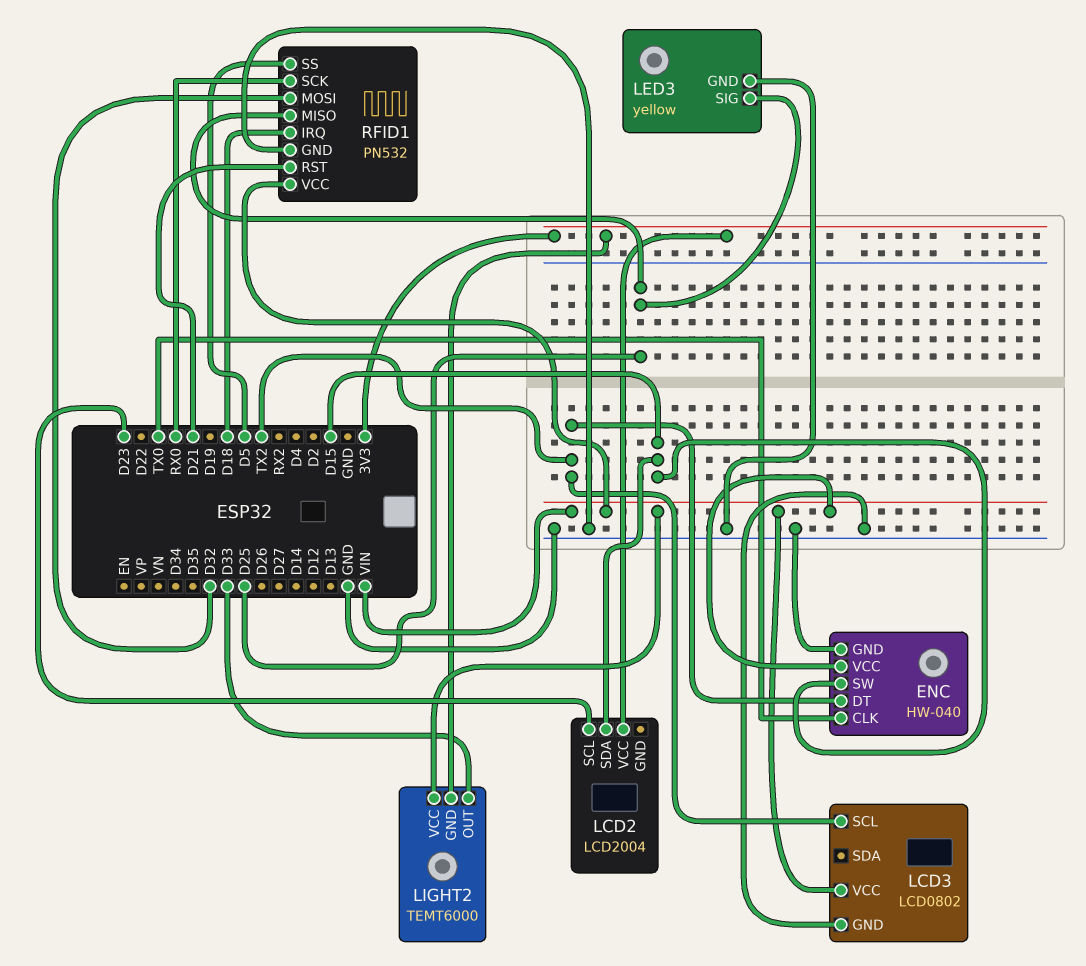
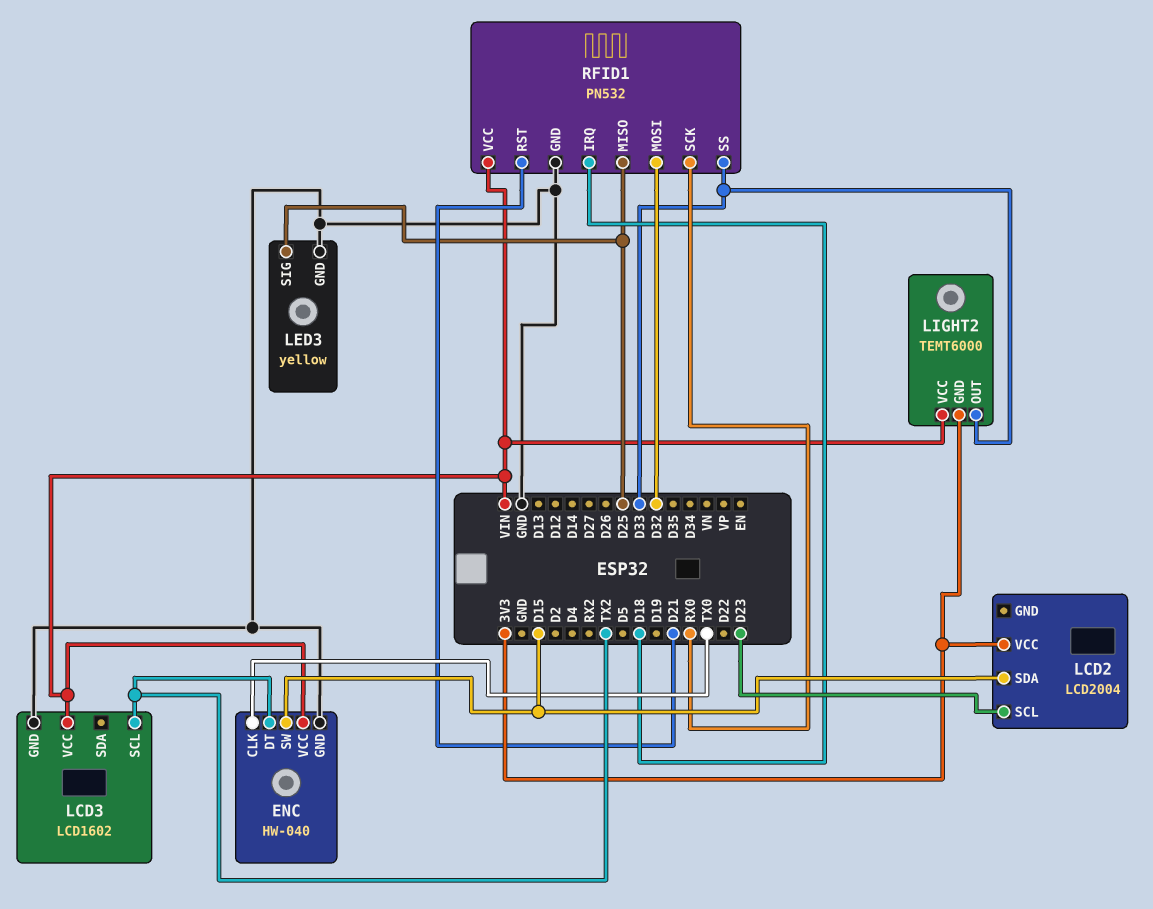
LCD3: LCD0802 -> LCD1602
RFID1 pin SS: D5 -> D33

